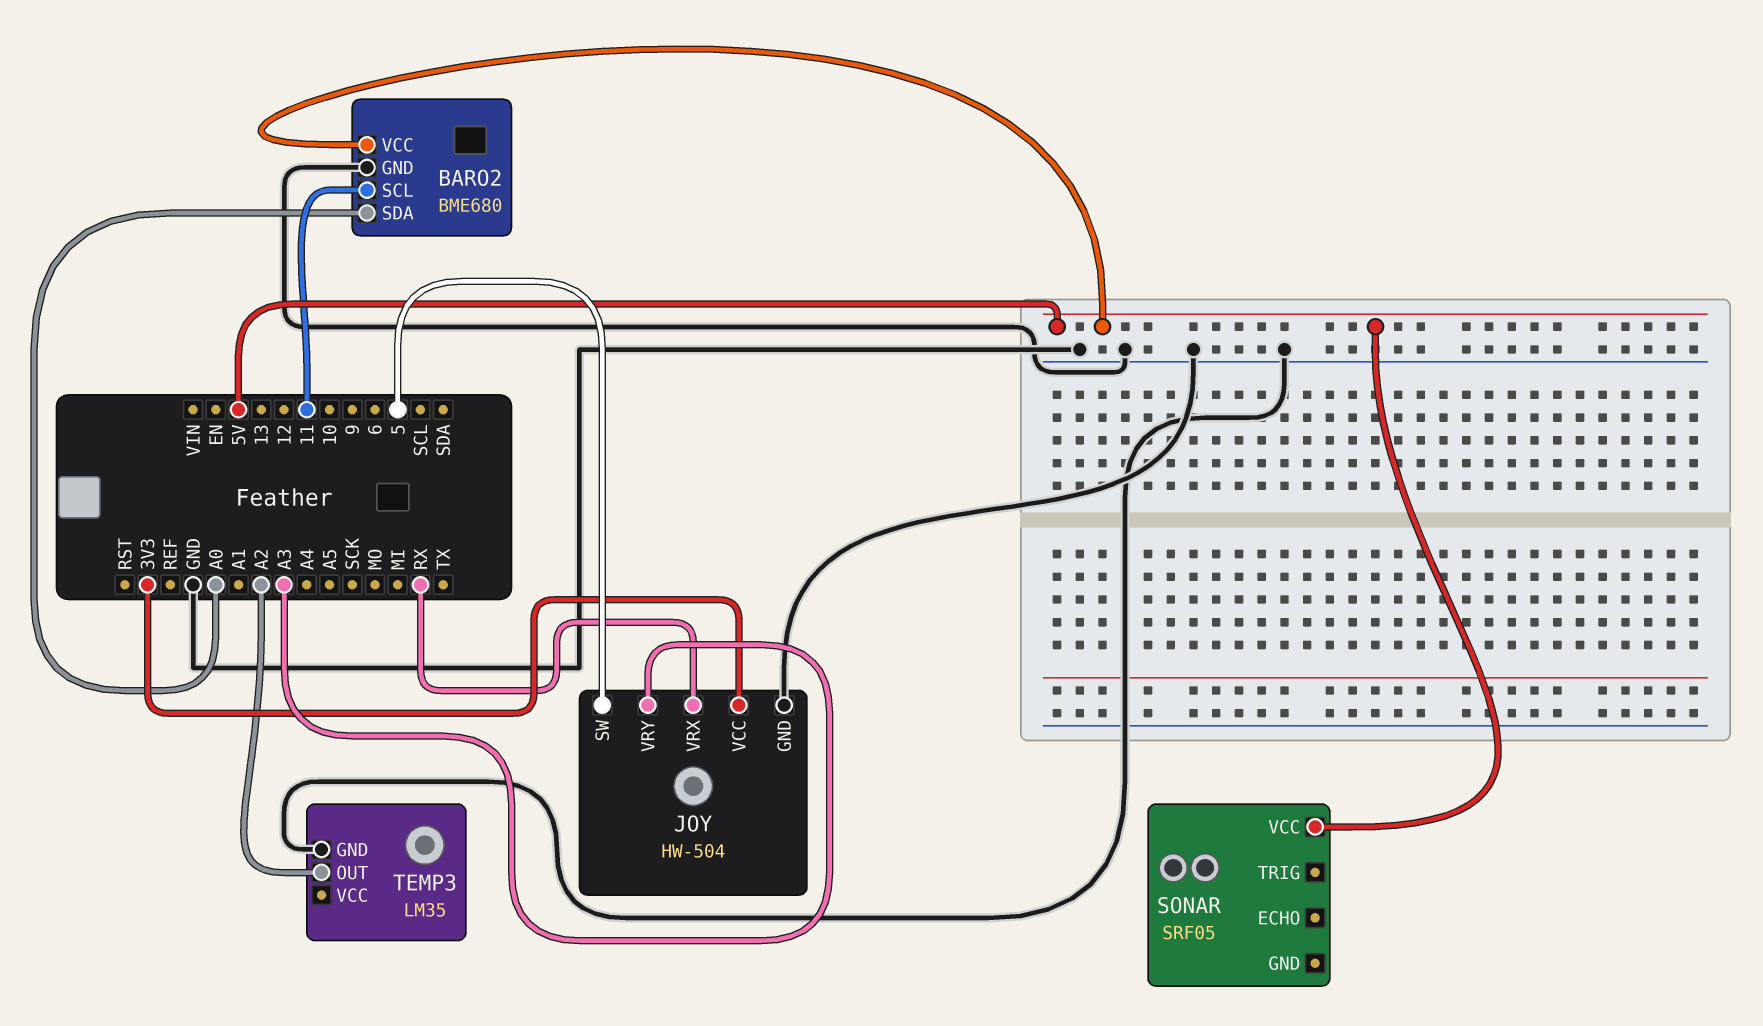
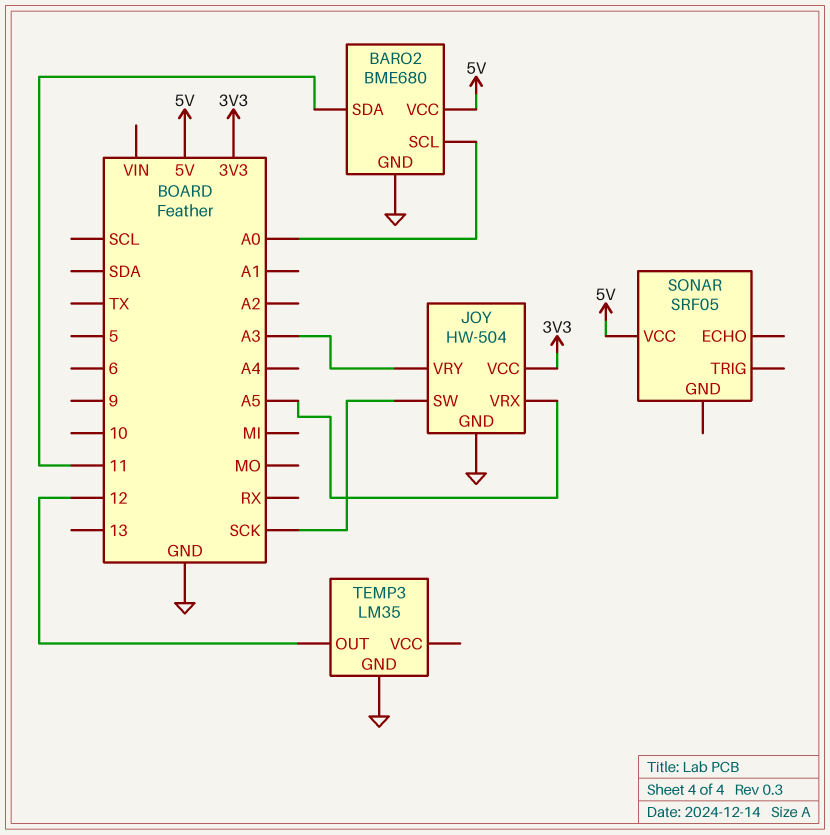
BARO2 pin SCL: 11 -> A0
BARO2 pin SDA: A0 -> 11
JOY pin SW: 5 -> SCK
JOY pin VRX: RX -> A5
TEMP3 pin OUT: A2 -> 12

